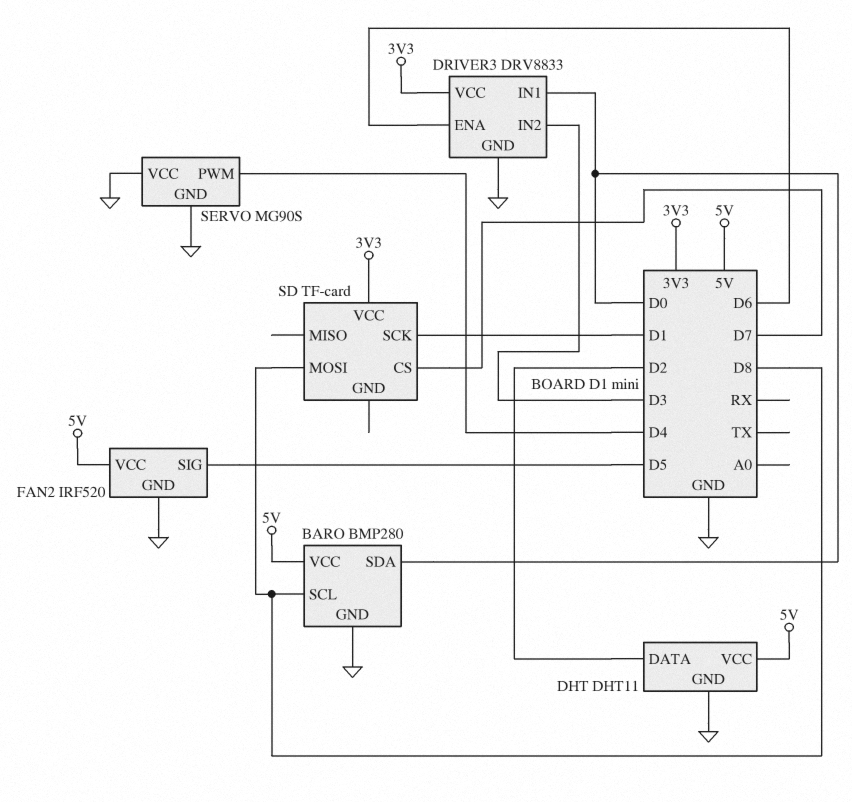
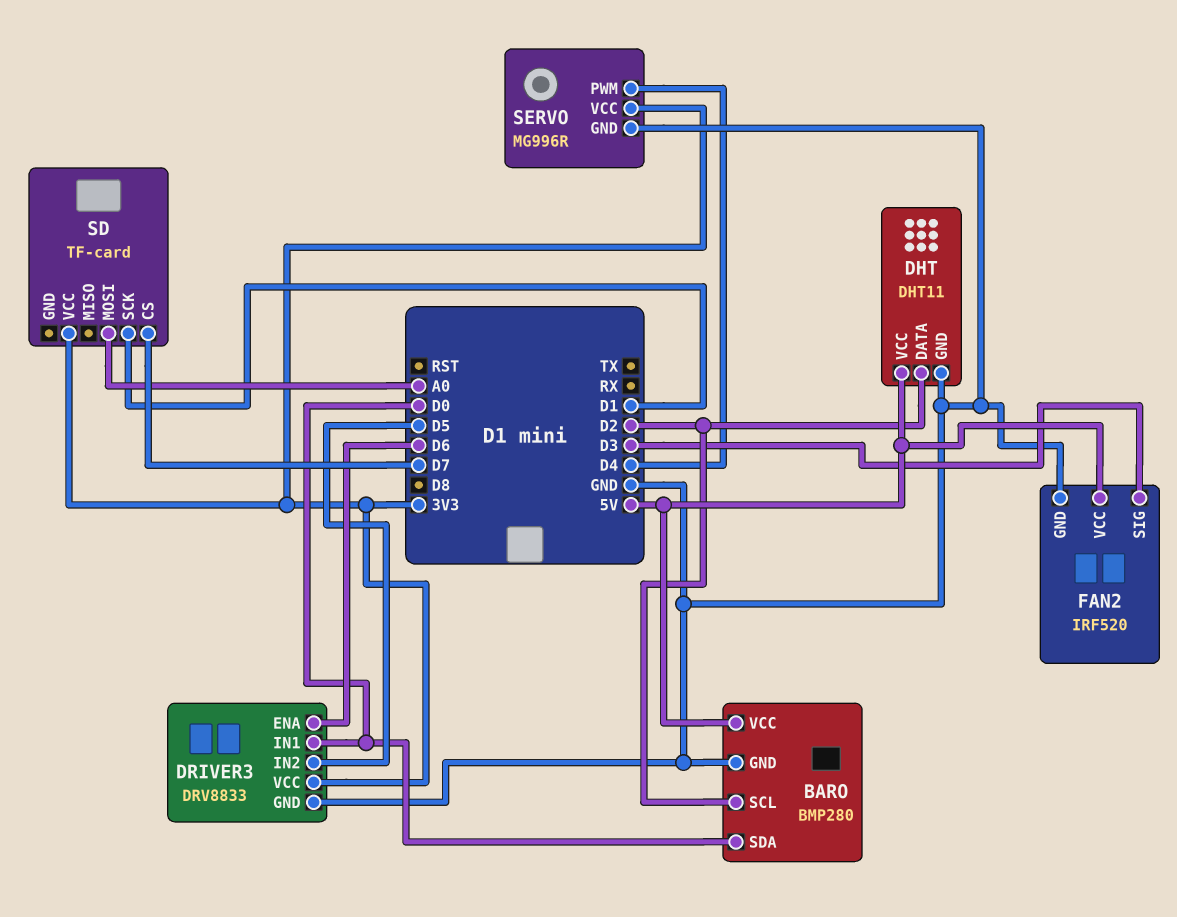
BARO pin SCL: D8 -> D2
DRIVER3 pin IN2: D3 -> D5
FAN2 pin SIG: D5 -> D3
SD pin MOSI: D8 -> A0
SERVO: MG90S -> MG996R
SERVO pin VCC: GND -> 3V3

